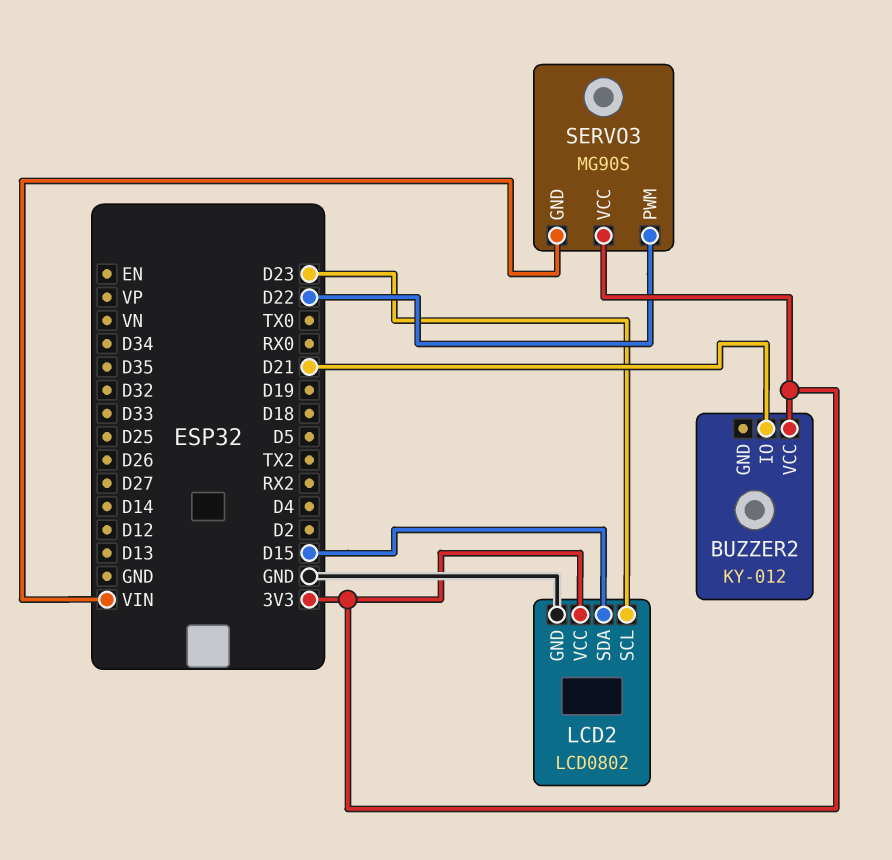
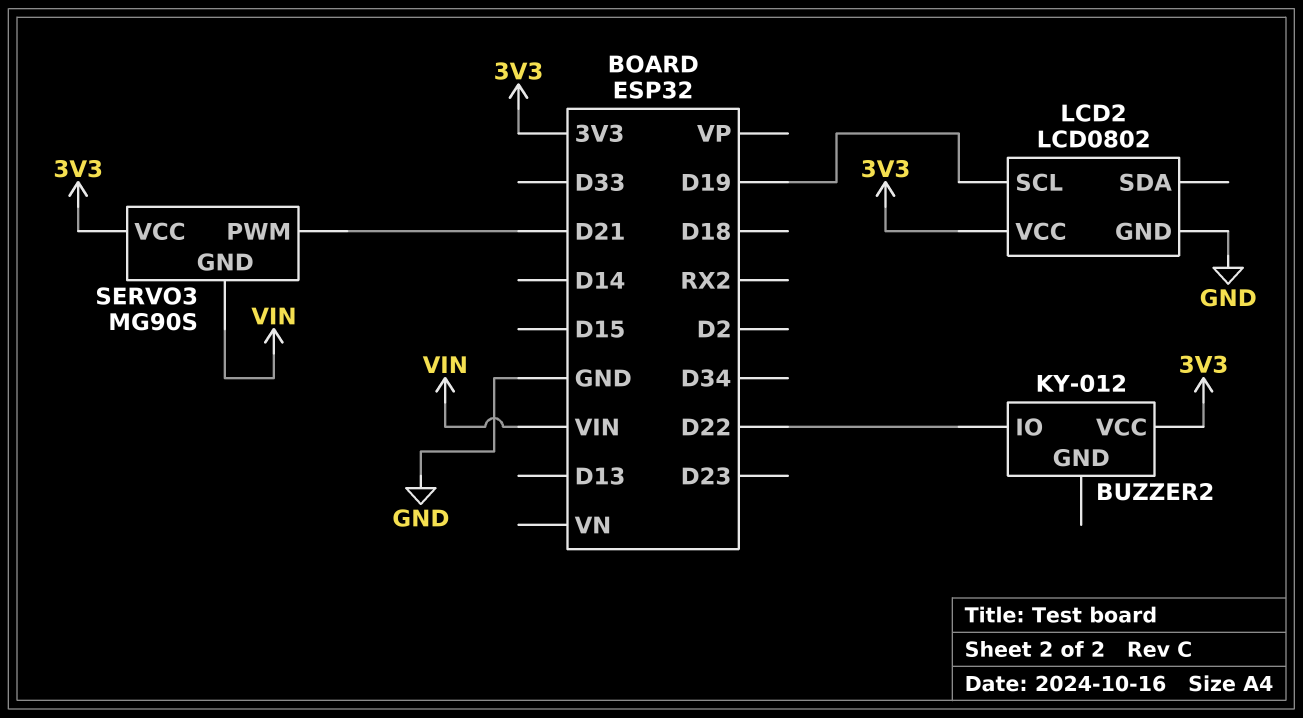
BUZZER2 pin IO: D21 -> D22
LCD2 pin SCL: D23 -> D19
LCD2 pin SDA: D15 -> none
SERVO3 pin PWM: D22 -> D21

